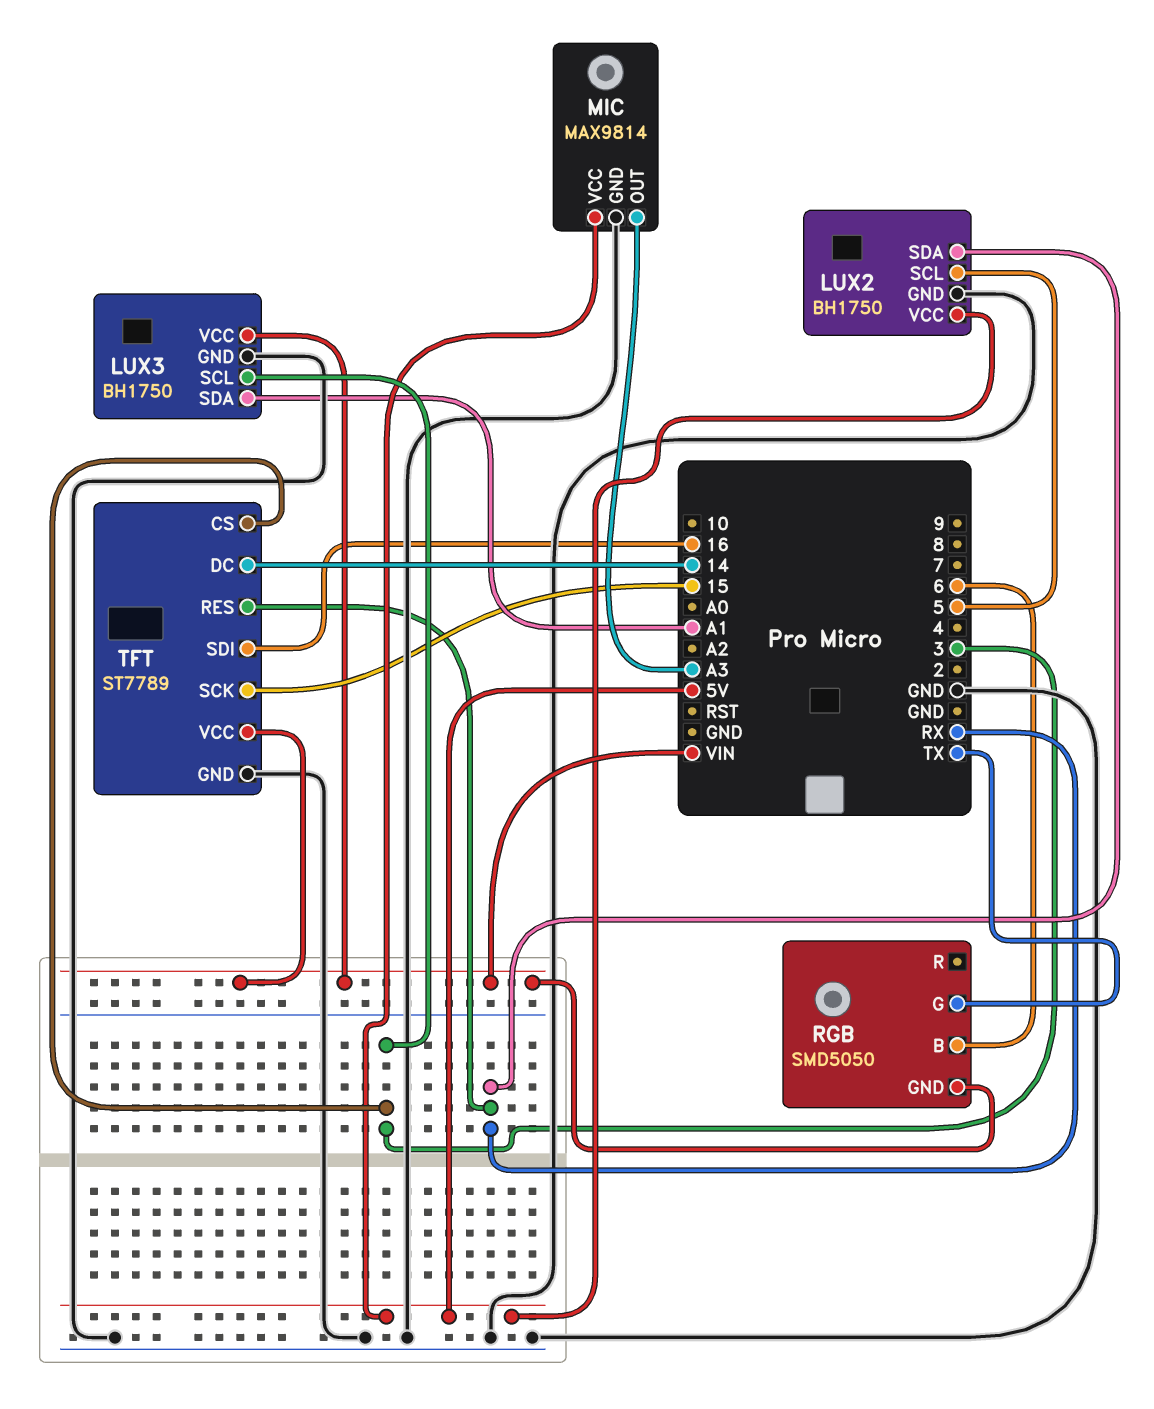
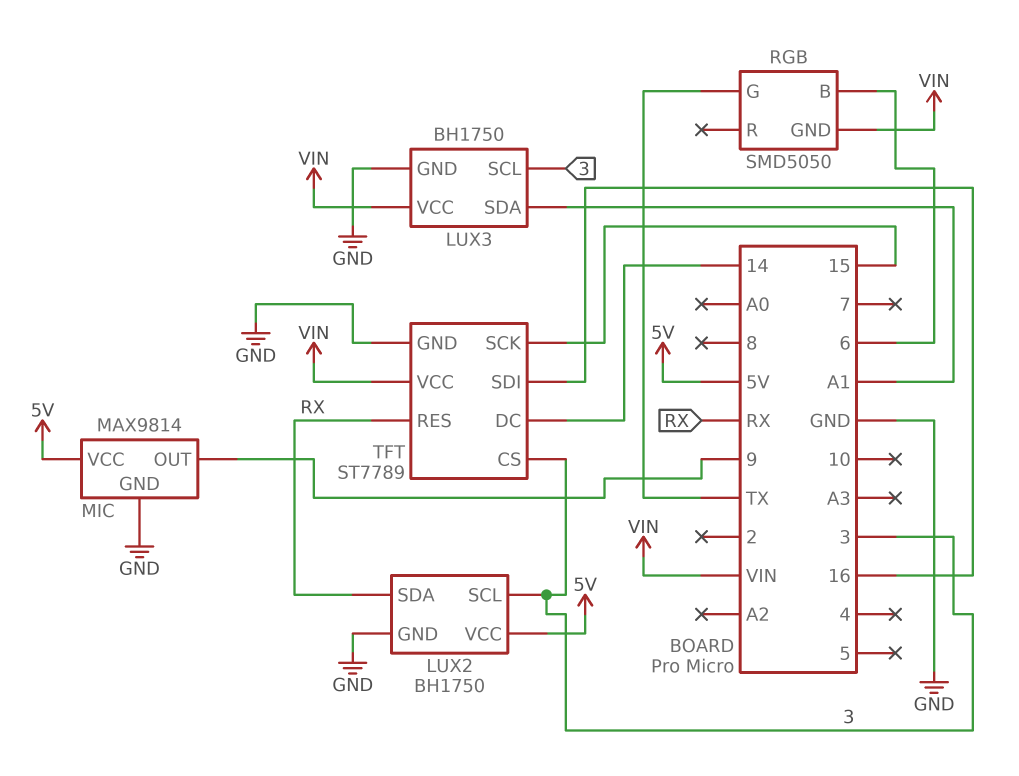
LUX2 pin SCL: 5 -> 3
MIC pin OUT: A3 -> 9

